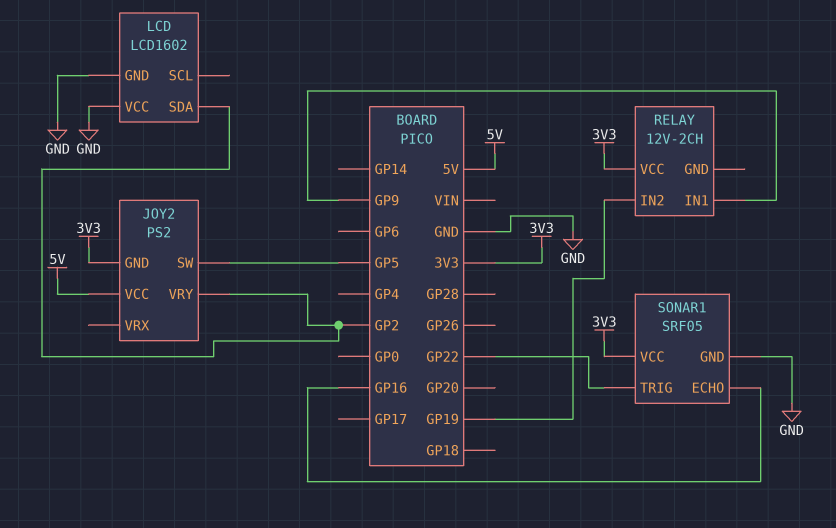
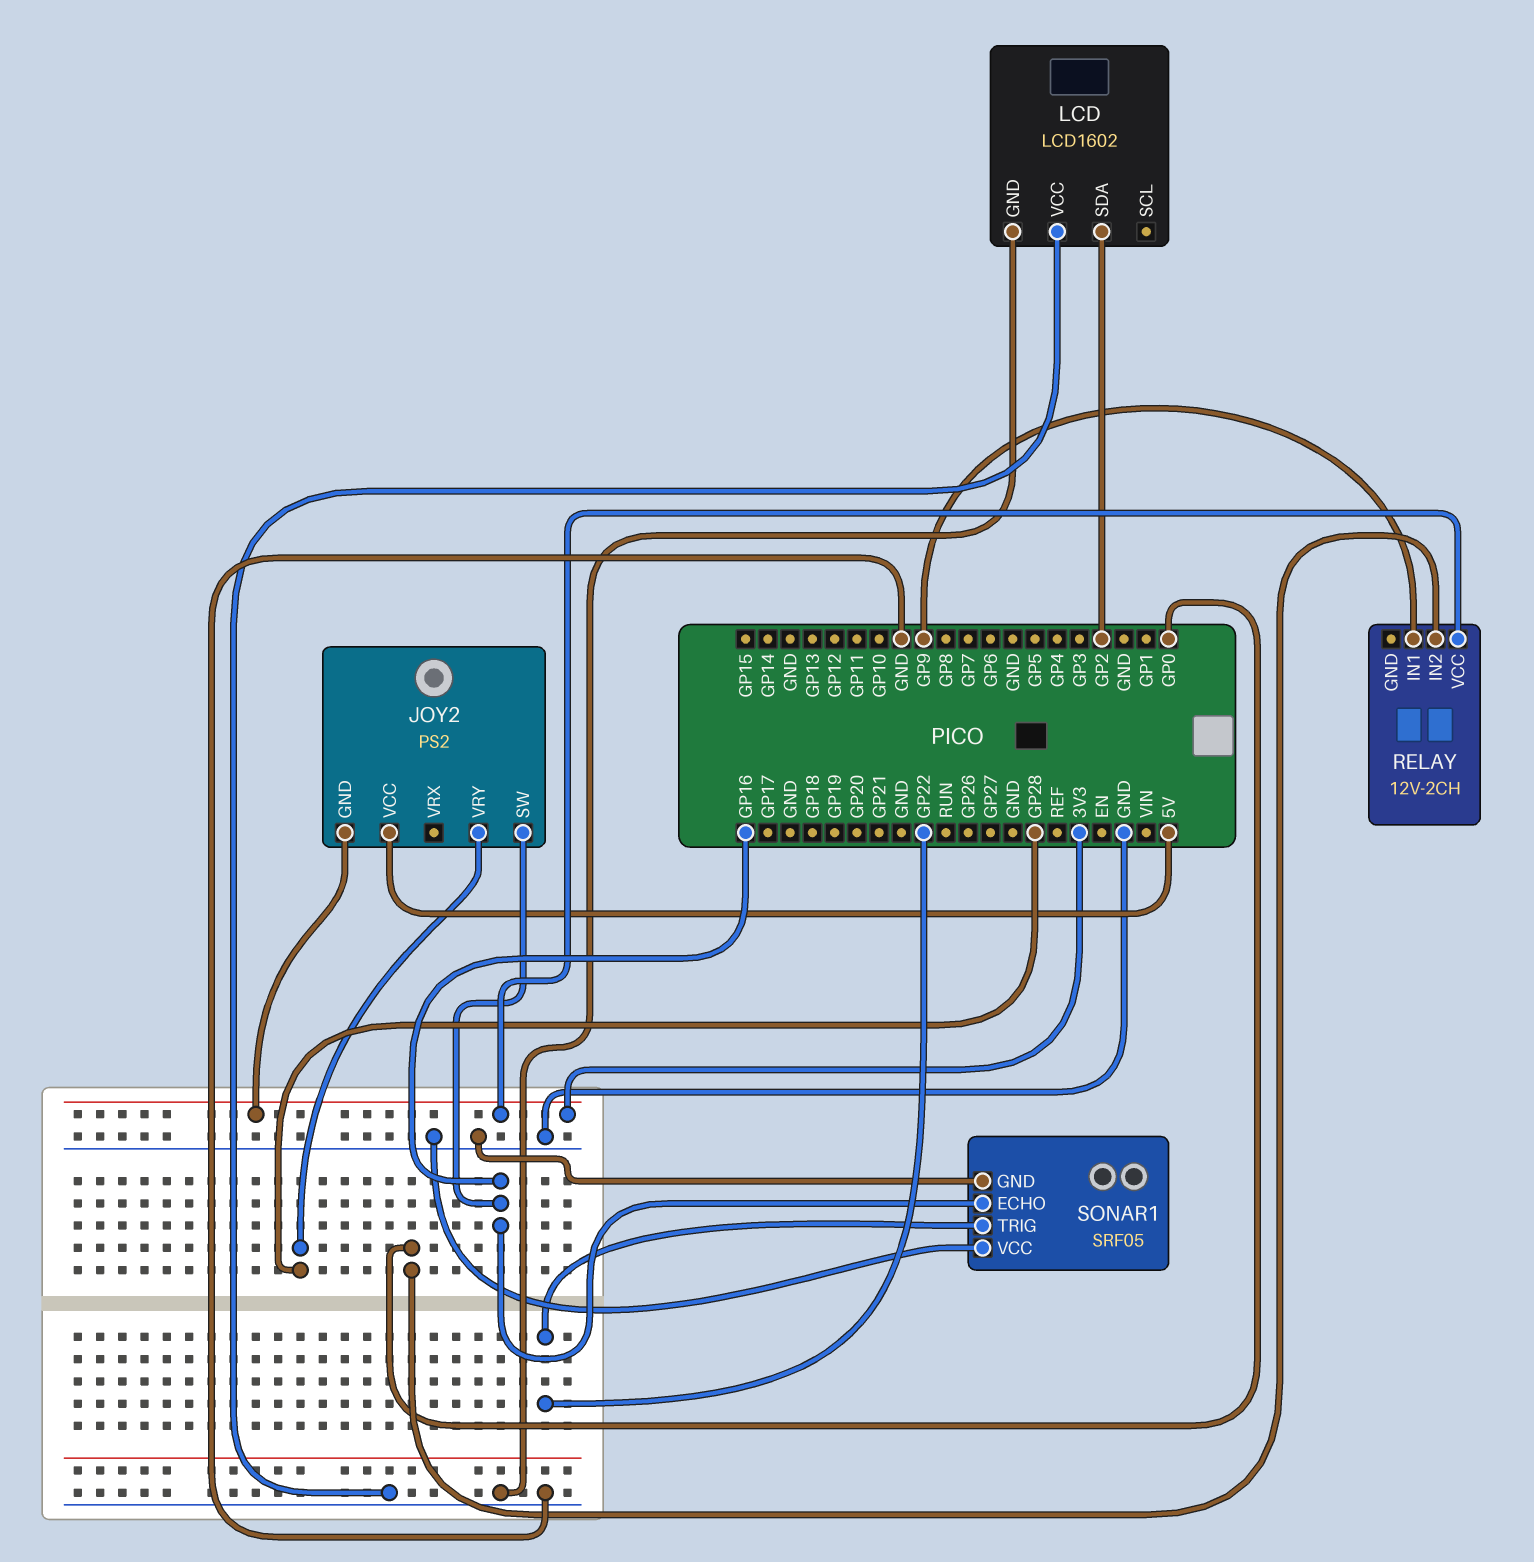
JOY2 pin SW: GP5 -> GP16
JOY2 pin VRY: GP2 -> GP28
RELAY pin IN2: GP19 -> GP0
SONAR1 pin VCC: 3V3 -> GND

